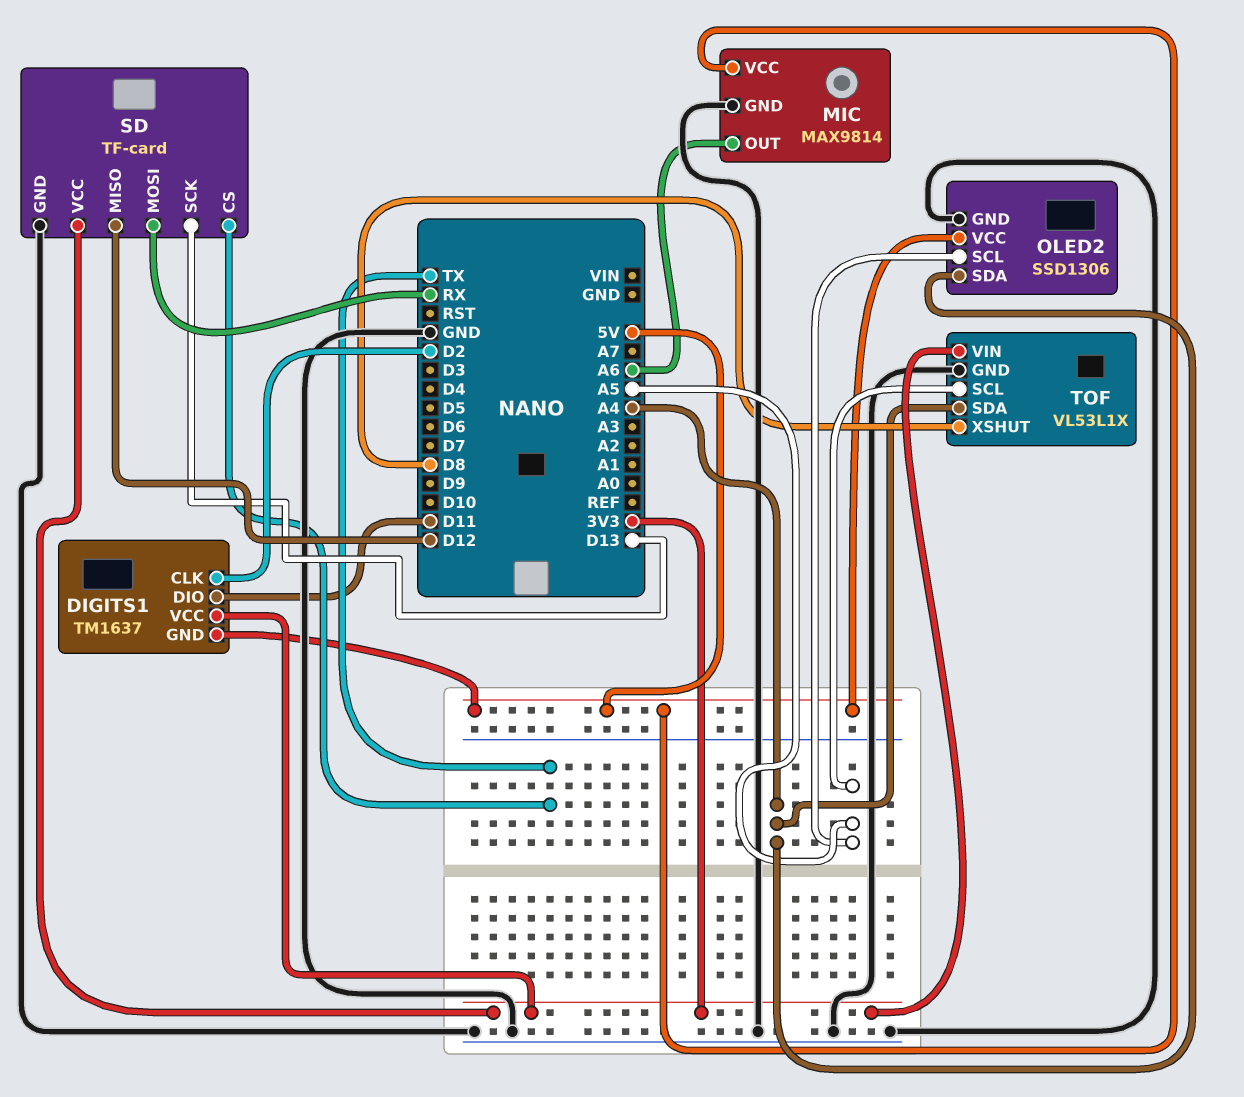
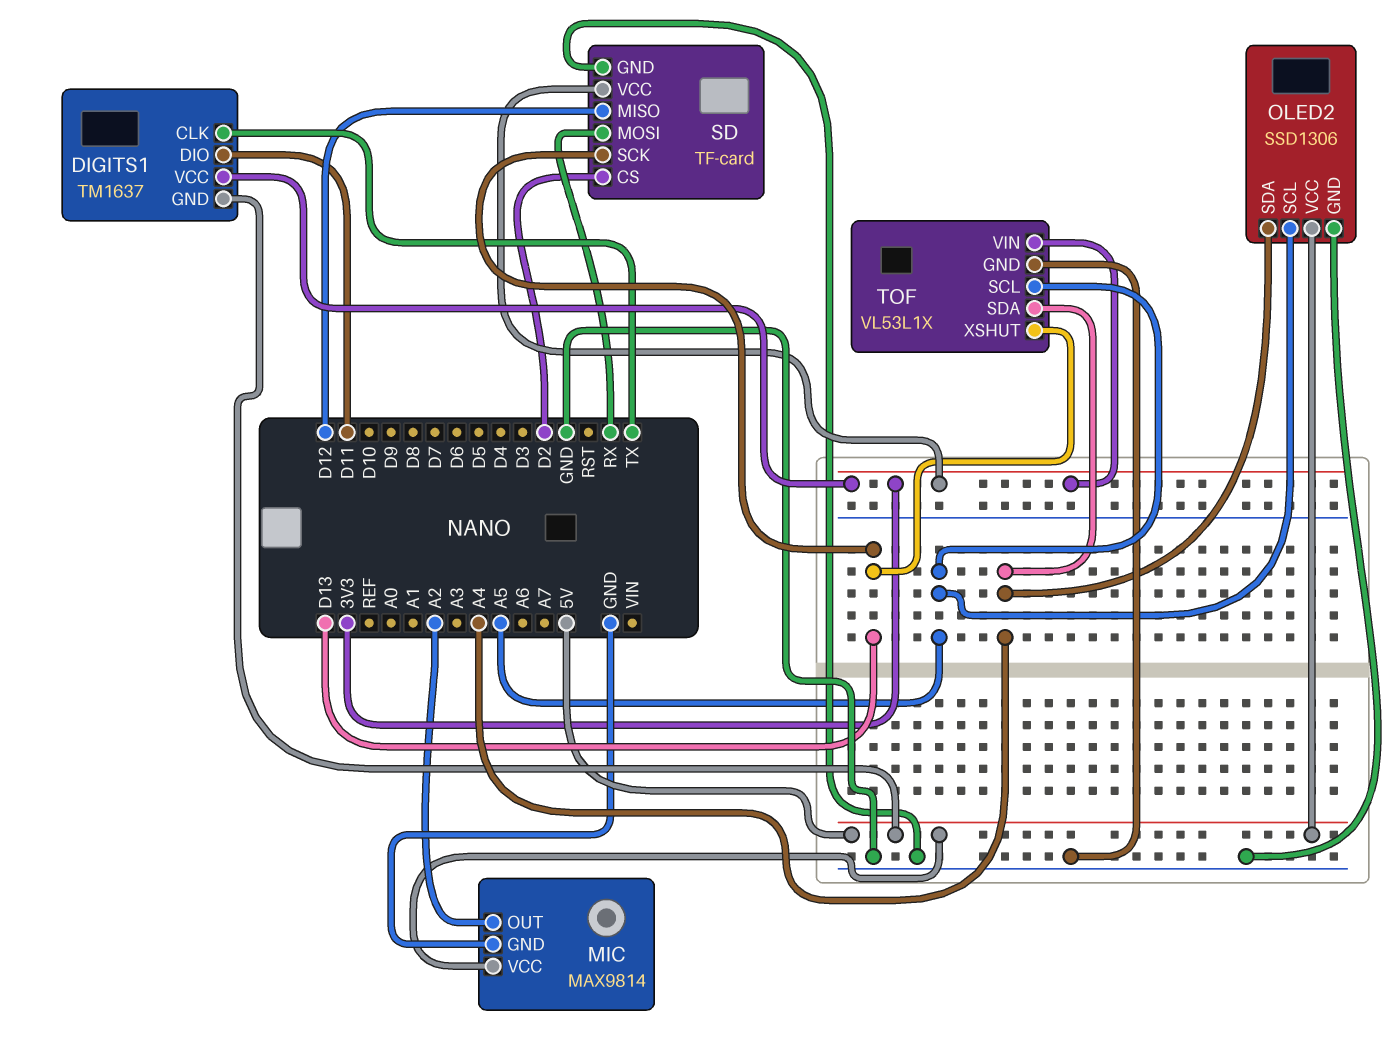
DIGITS1 pin CLK: D2 -> TX
MIC pin OUT: A6 -> A2
SD pin CS: TX -> D2
TOF pin XSHUT: D8 -> D13

